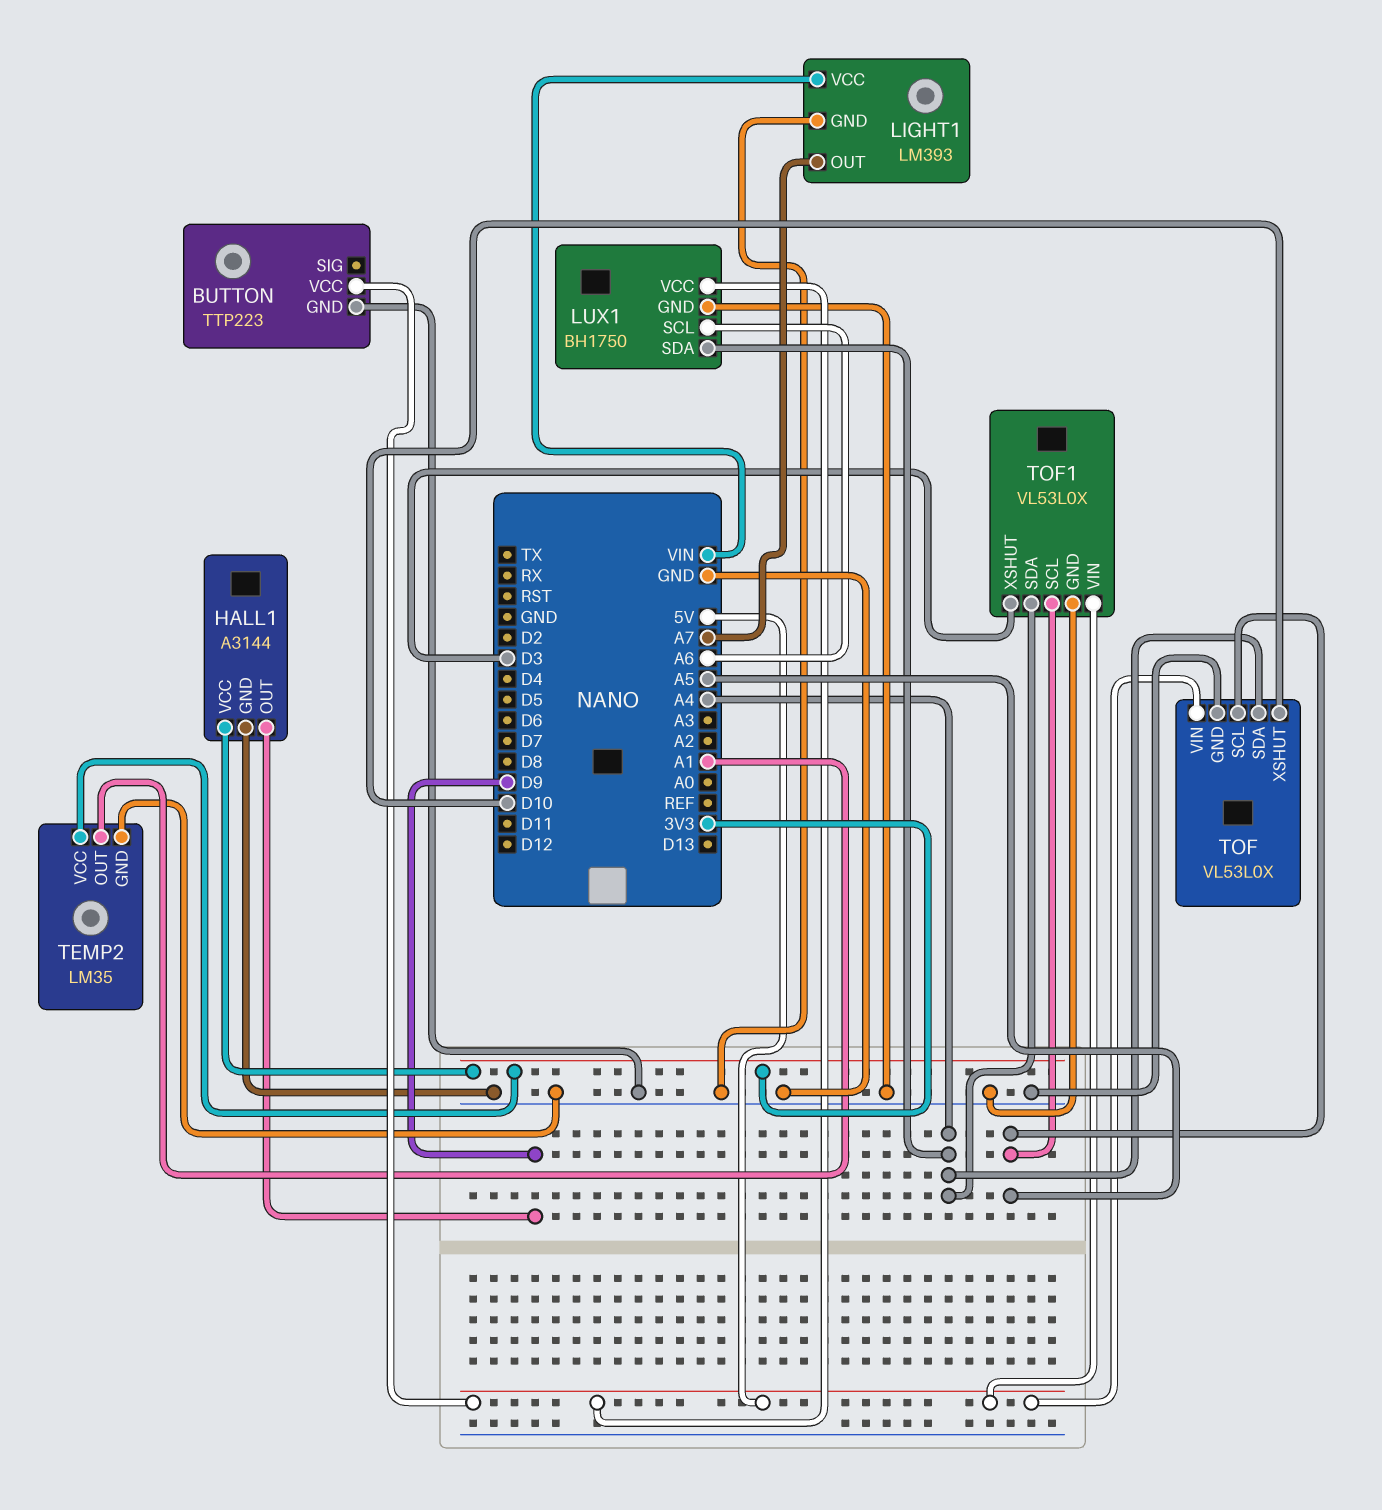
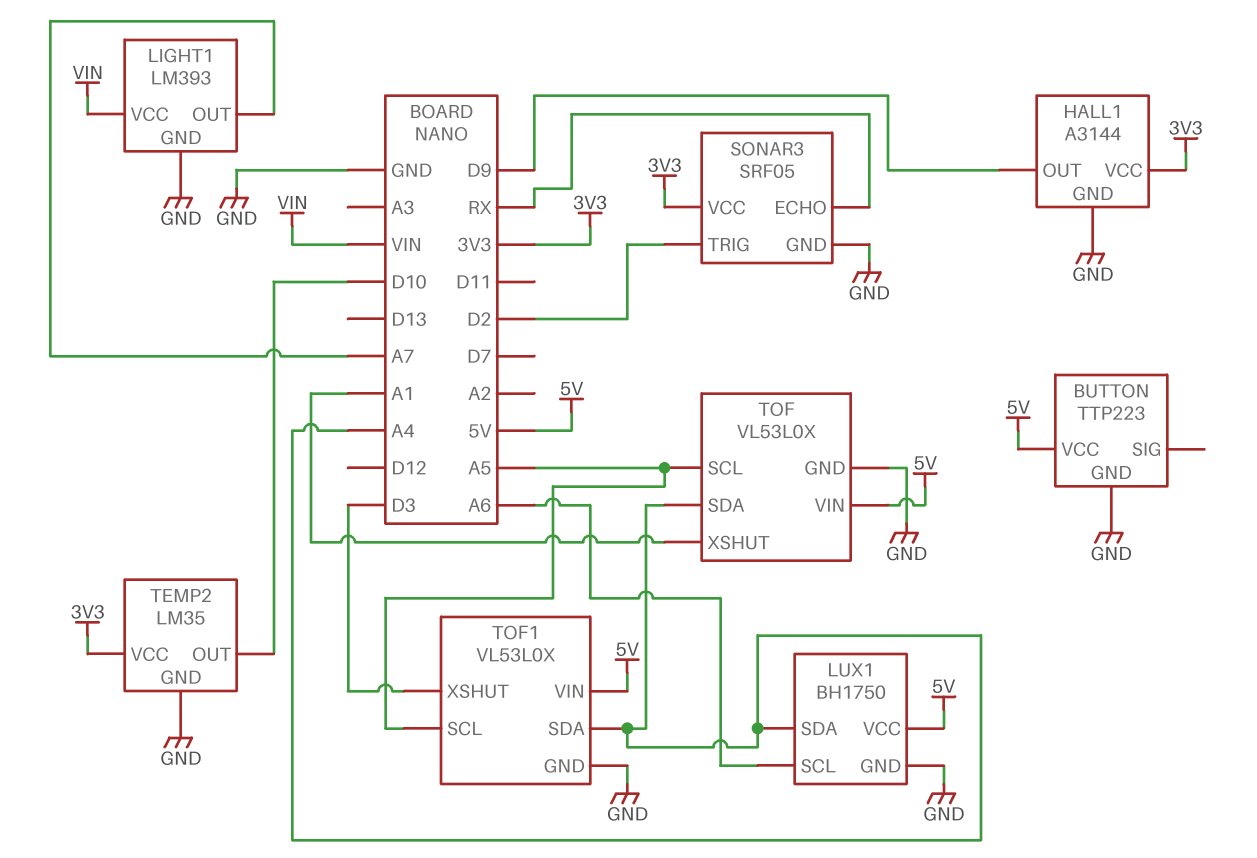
SONAR3: none -> SRF05
SONAR3 pin ECHO: none -> RX
SONAR3 pin GND: none -> GND
SONAR3 pin TRIG: none -> D2
SONAR3 pin VCC: none -> 3V3
TEMP2 pin OUT: A1 -> D10
TOF pin XSHUT: D10 -> A1

